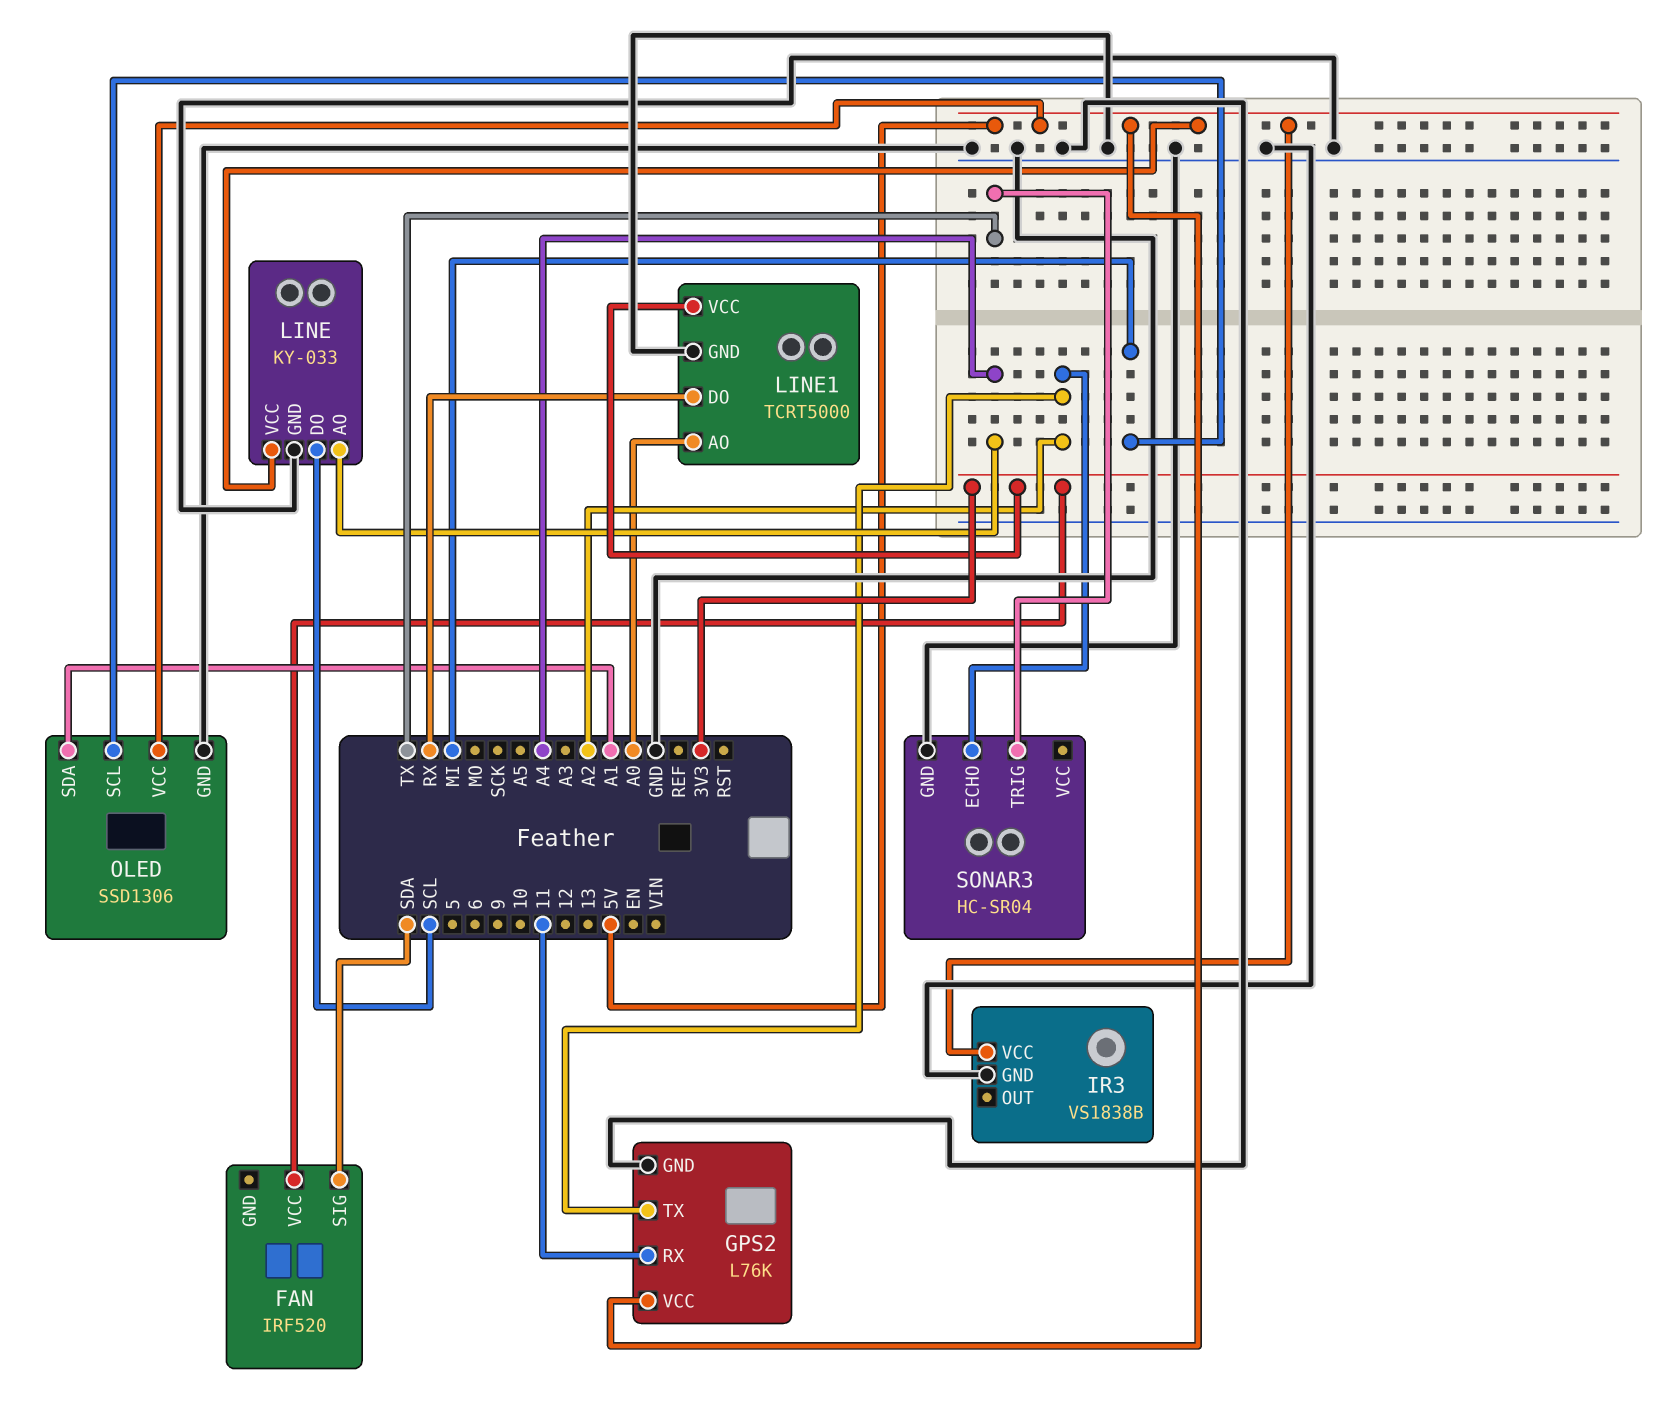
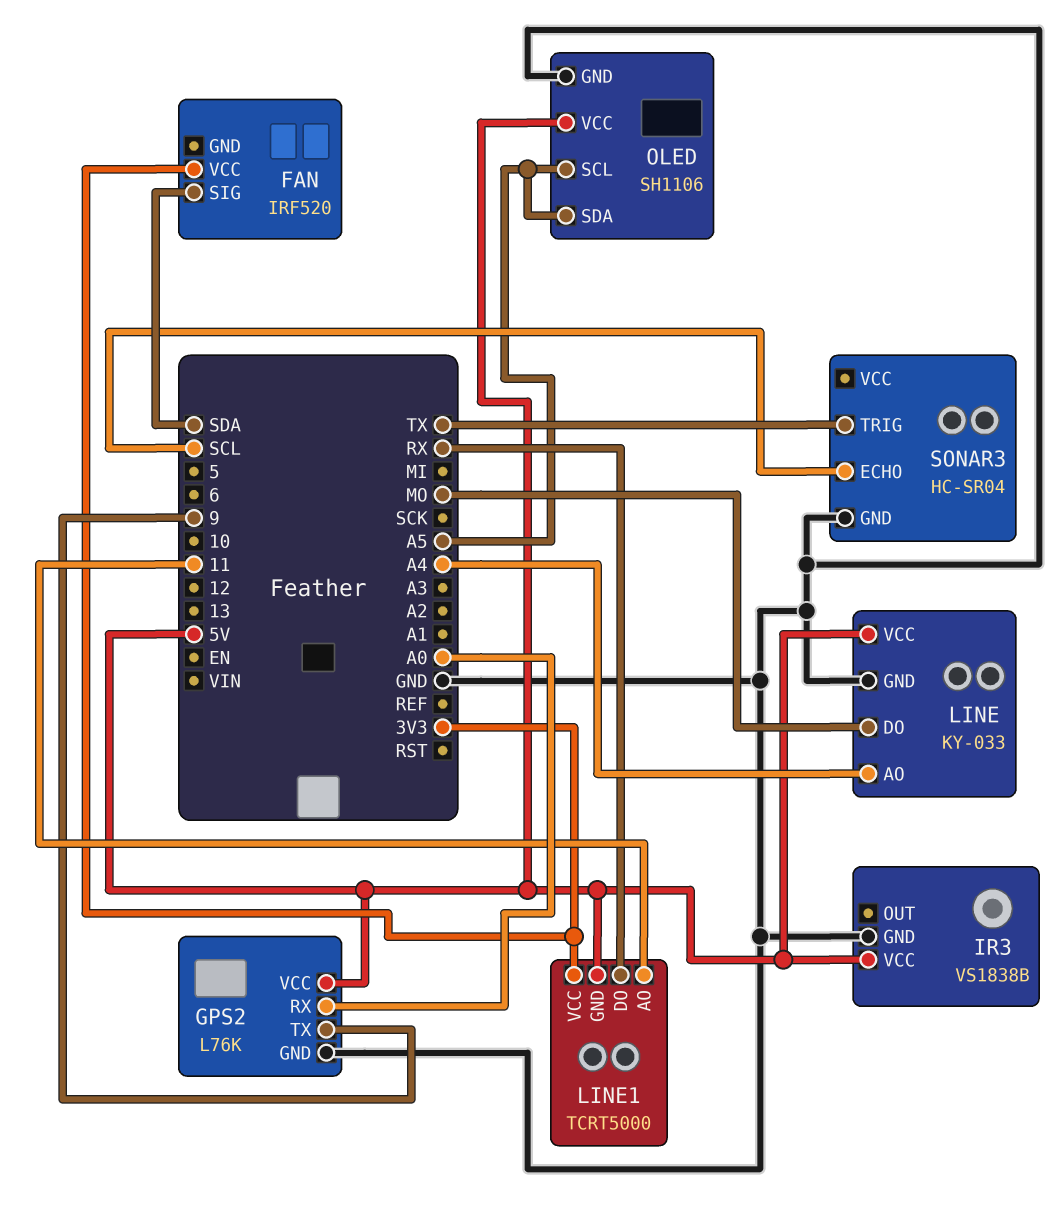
GPS2 pin RX: 11 -> A0
GPS2 pin TX: A2 -> 9
LINE pin DO: SCL -> MO
LINE1 pin AO: A0 -> 11
LINE1 pin GND: GND -> 5V
OLED: SSD1306 -> SH1106
OLED pin SCL: MI -> A5
OLED pin SDA: A1 -> A5
SONAR3 pin ECHO: A2 -> SCL

